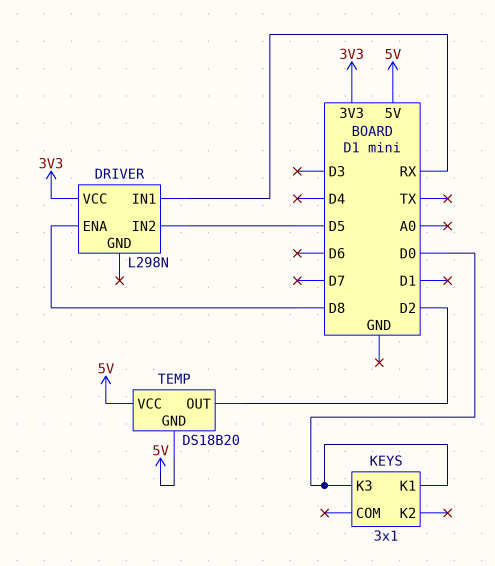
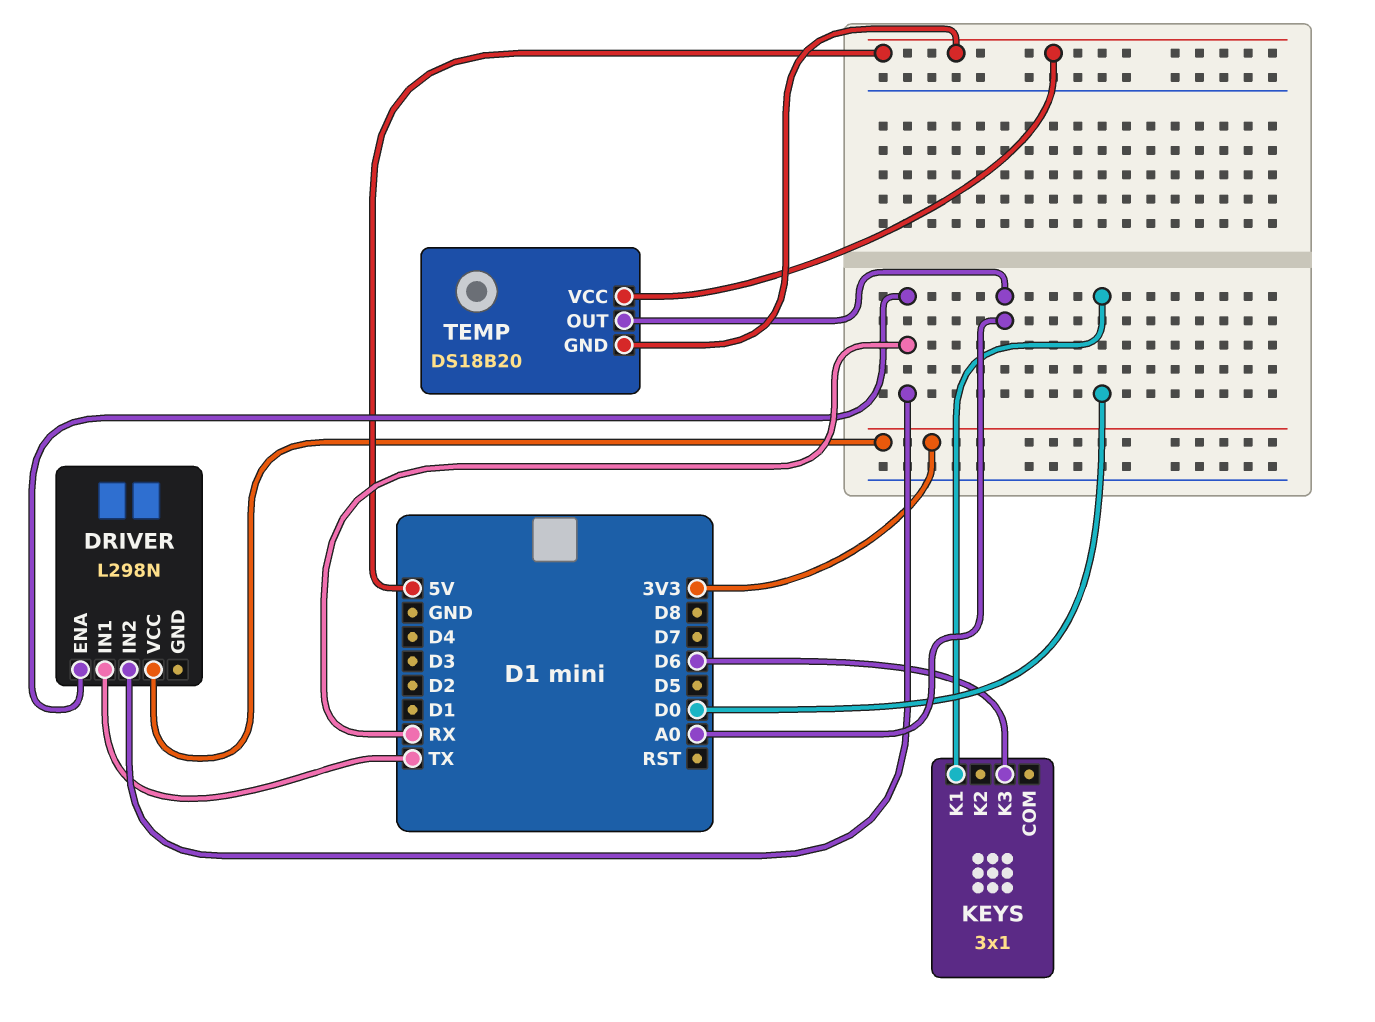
DRIVER pin ENA: D8 -> RX
DRIVER pin IN1: RX -> TX
DRIVER pin IN2: D5 -> RX
KEYS pin K3: D0 -> D6
TEMP pin OUT: D2 -> A0

